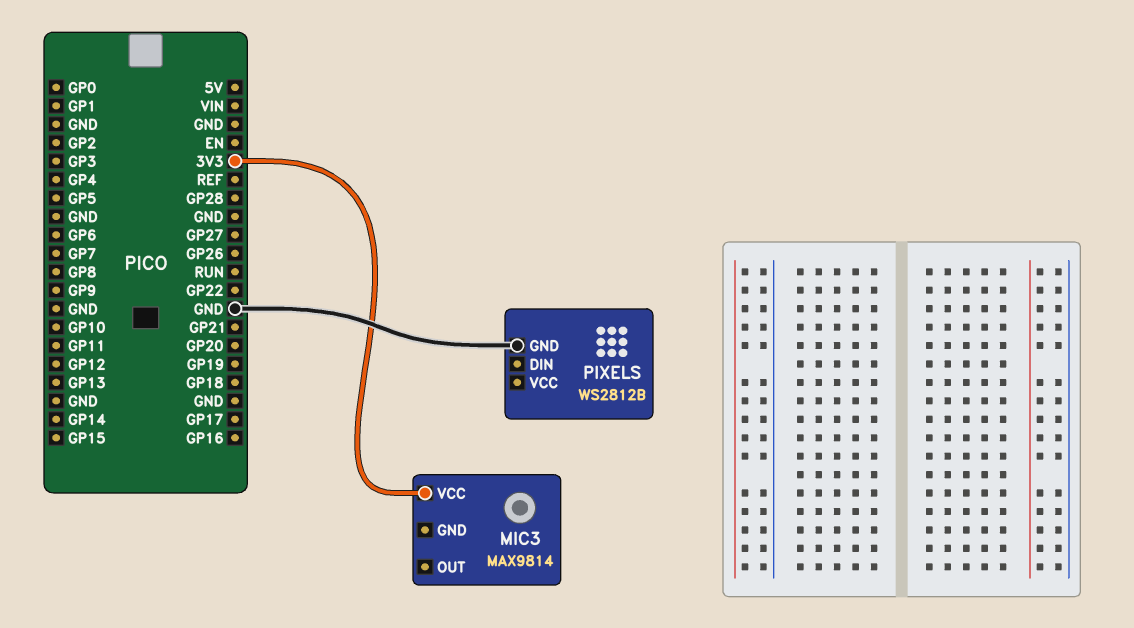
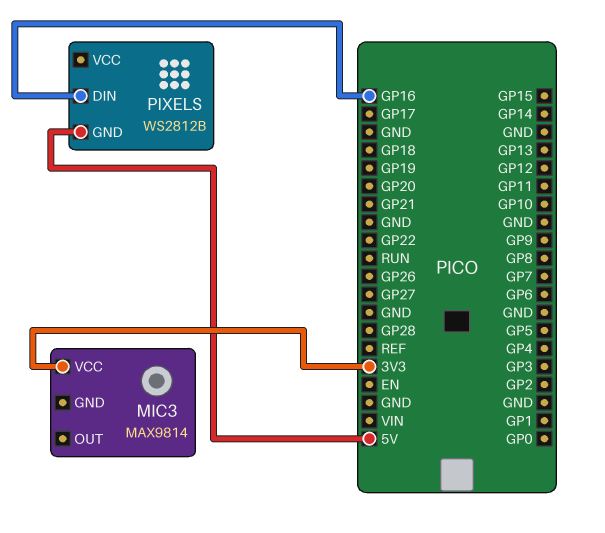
PIXELS pin DIN: none -> GP16
PIXELS pin GND: GND -> 5V

